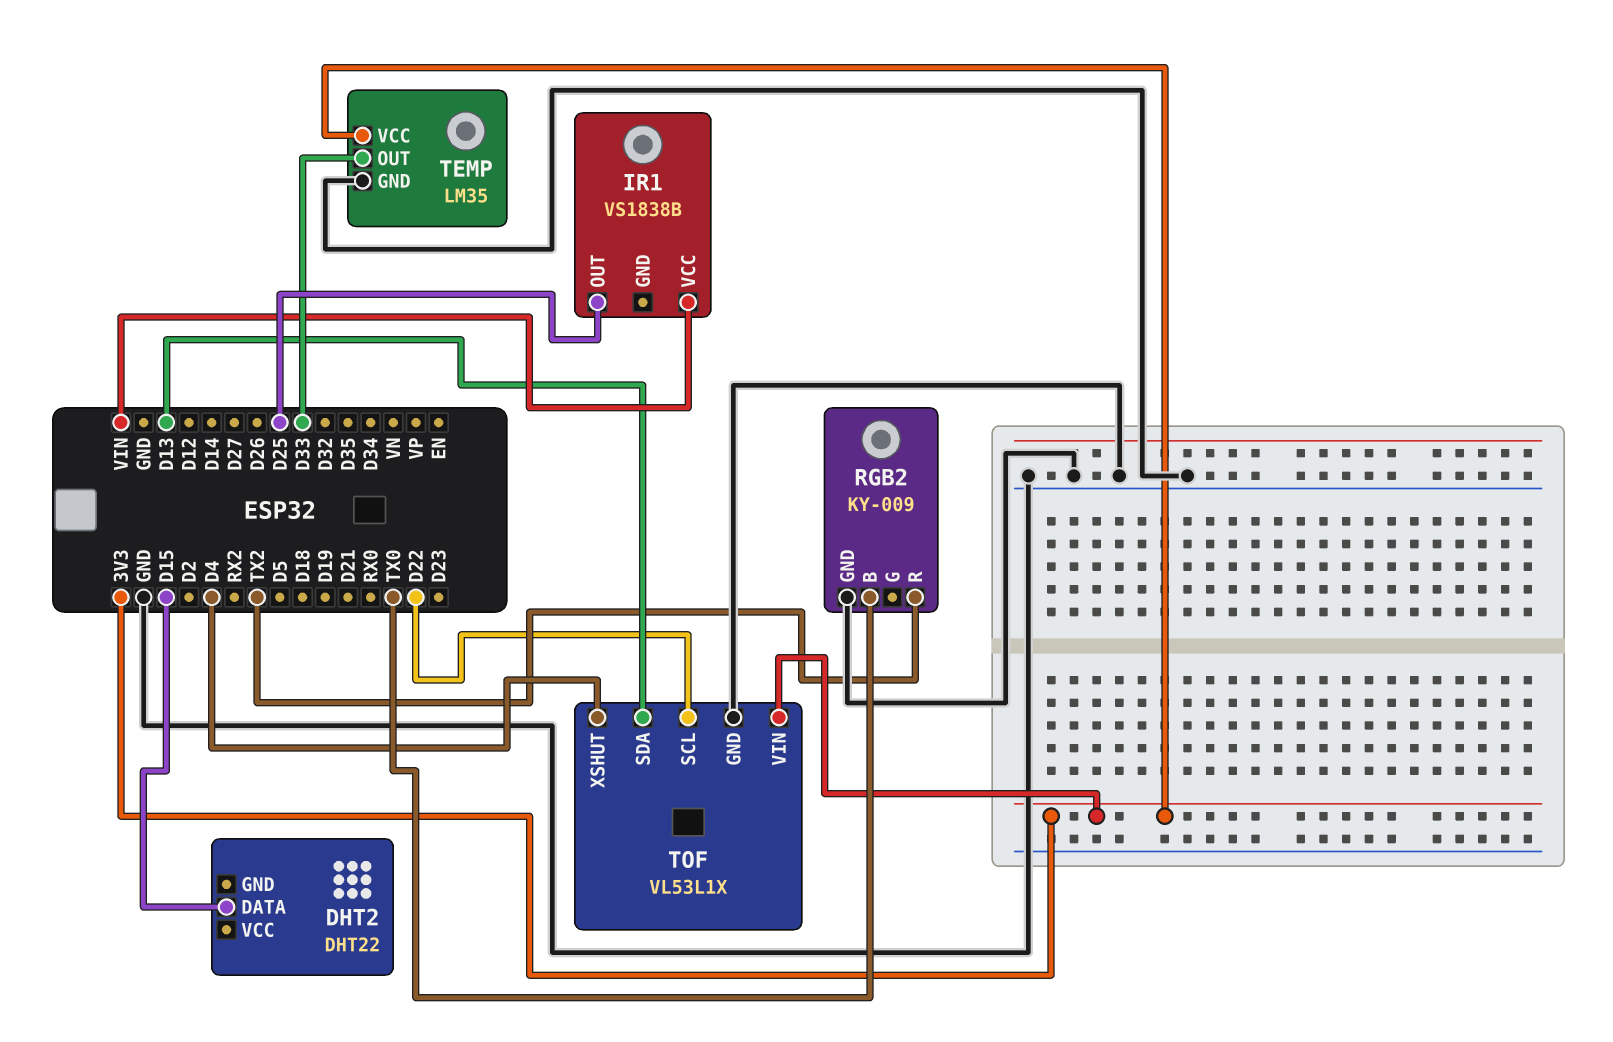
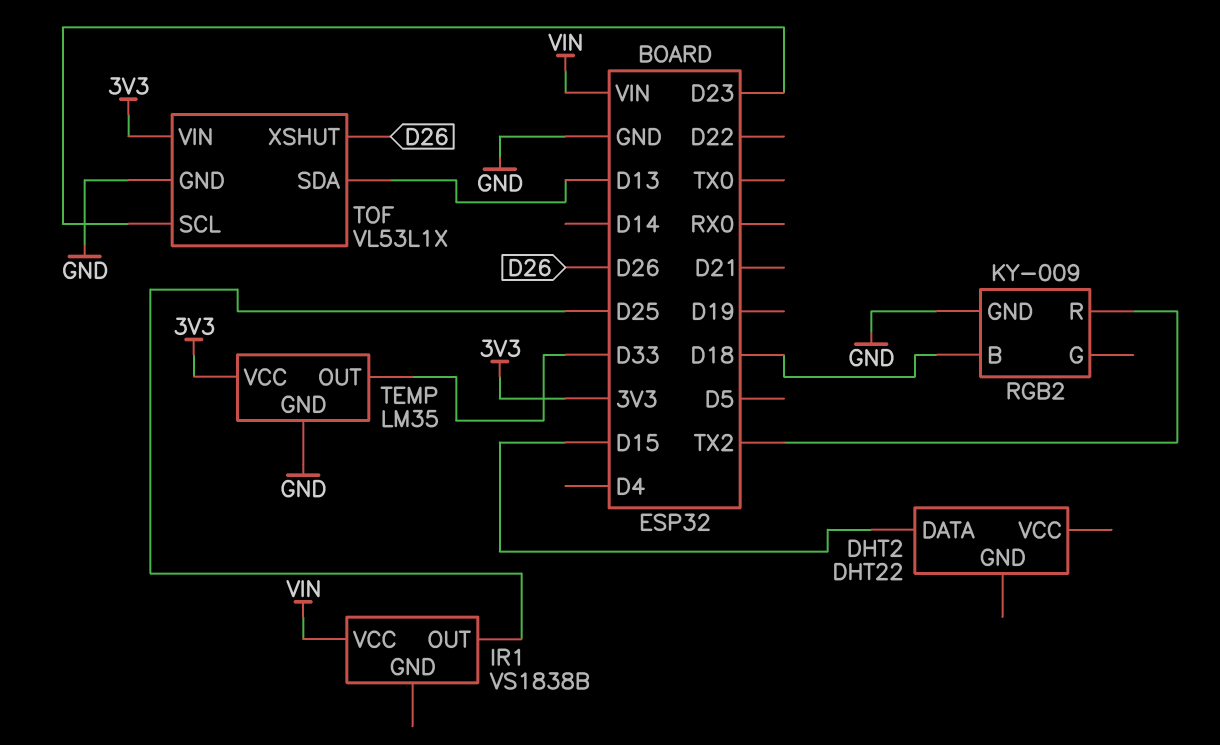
RGB2 pin B: TX0 -> D18
TOF pin SCL: D22 -> D23
TOF pin XSHUT: D4 -> D26

